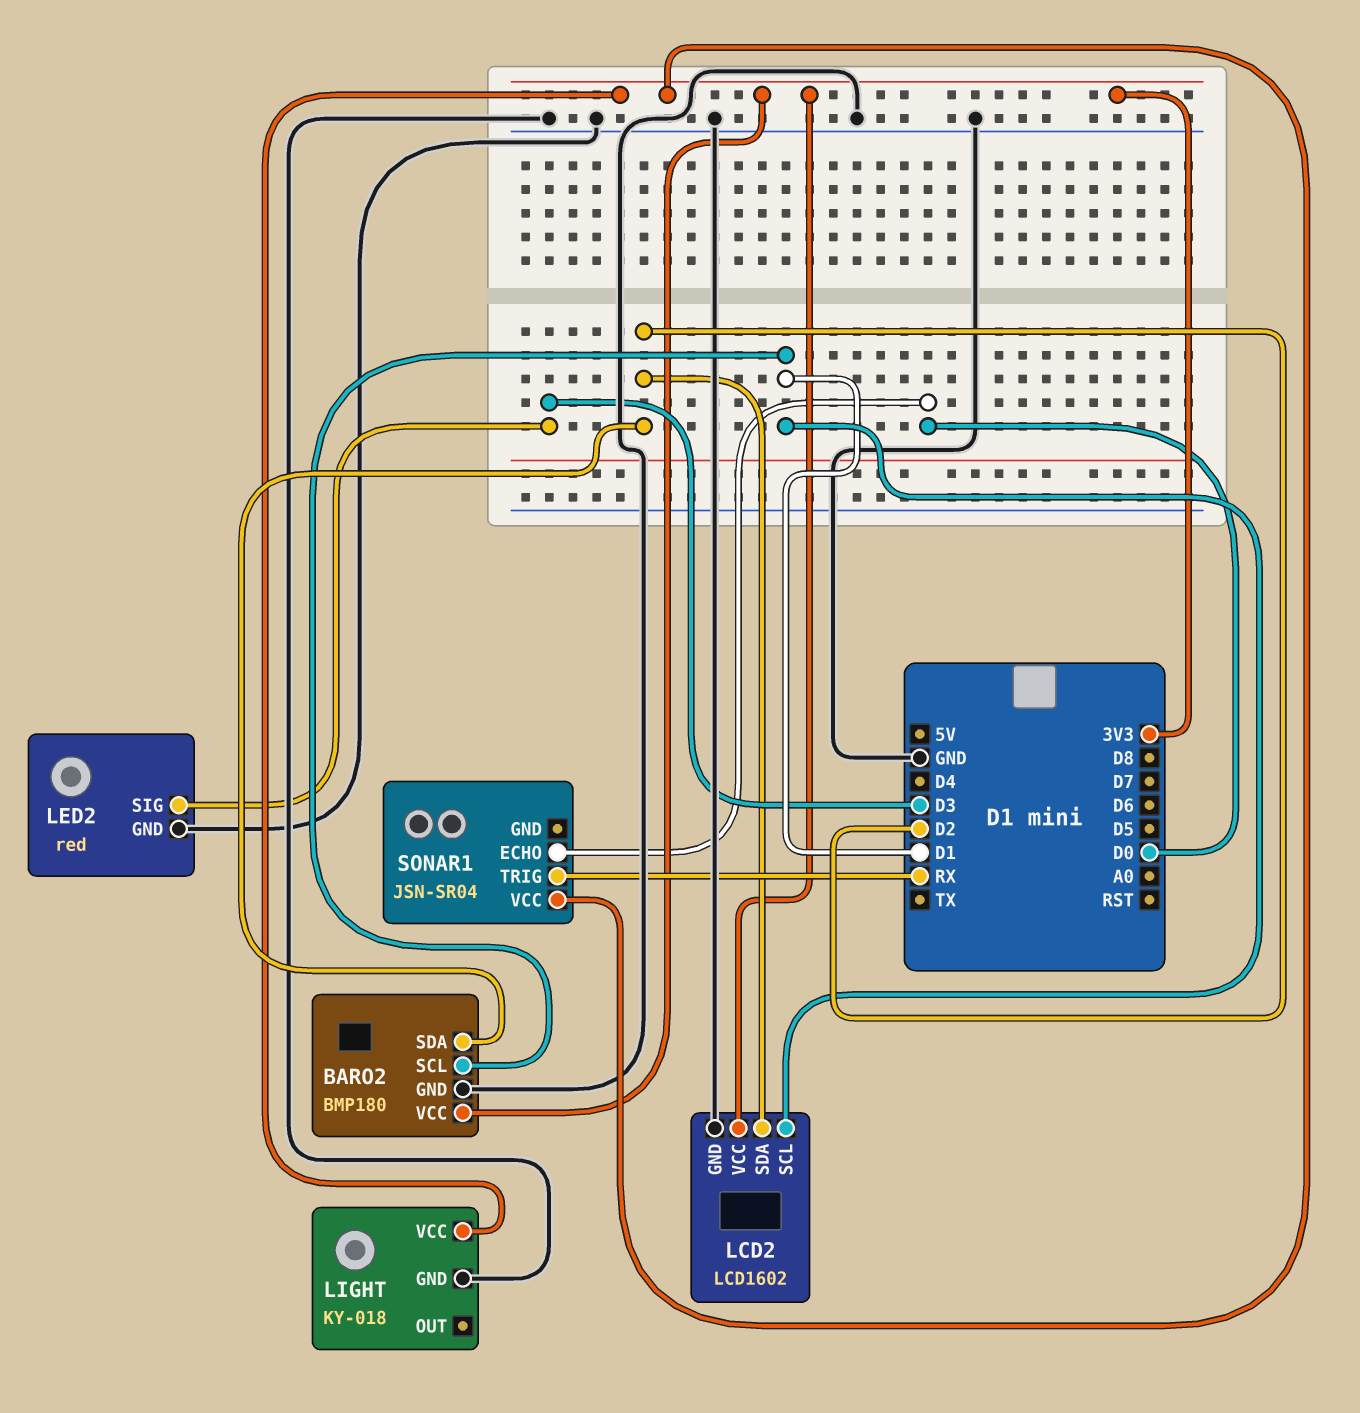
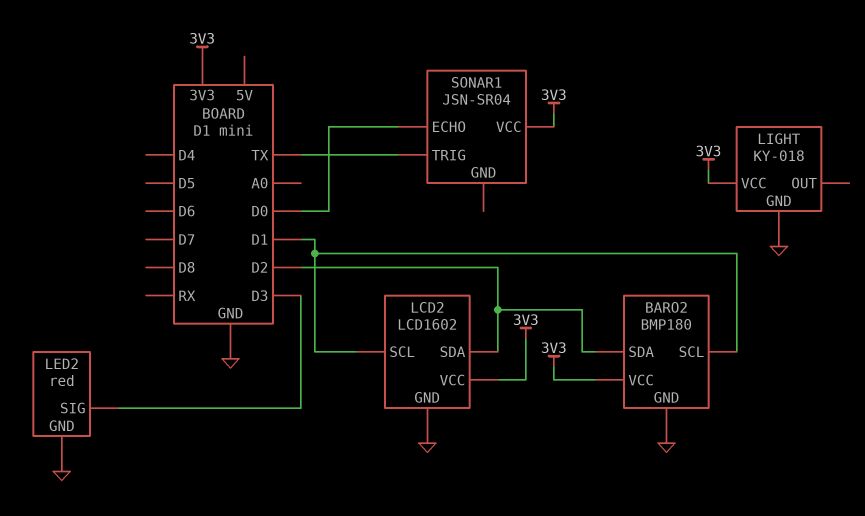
SONAR1 pin TRIG: RX -> TX

